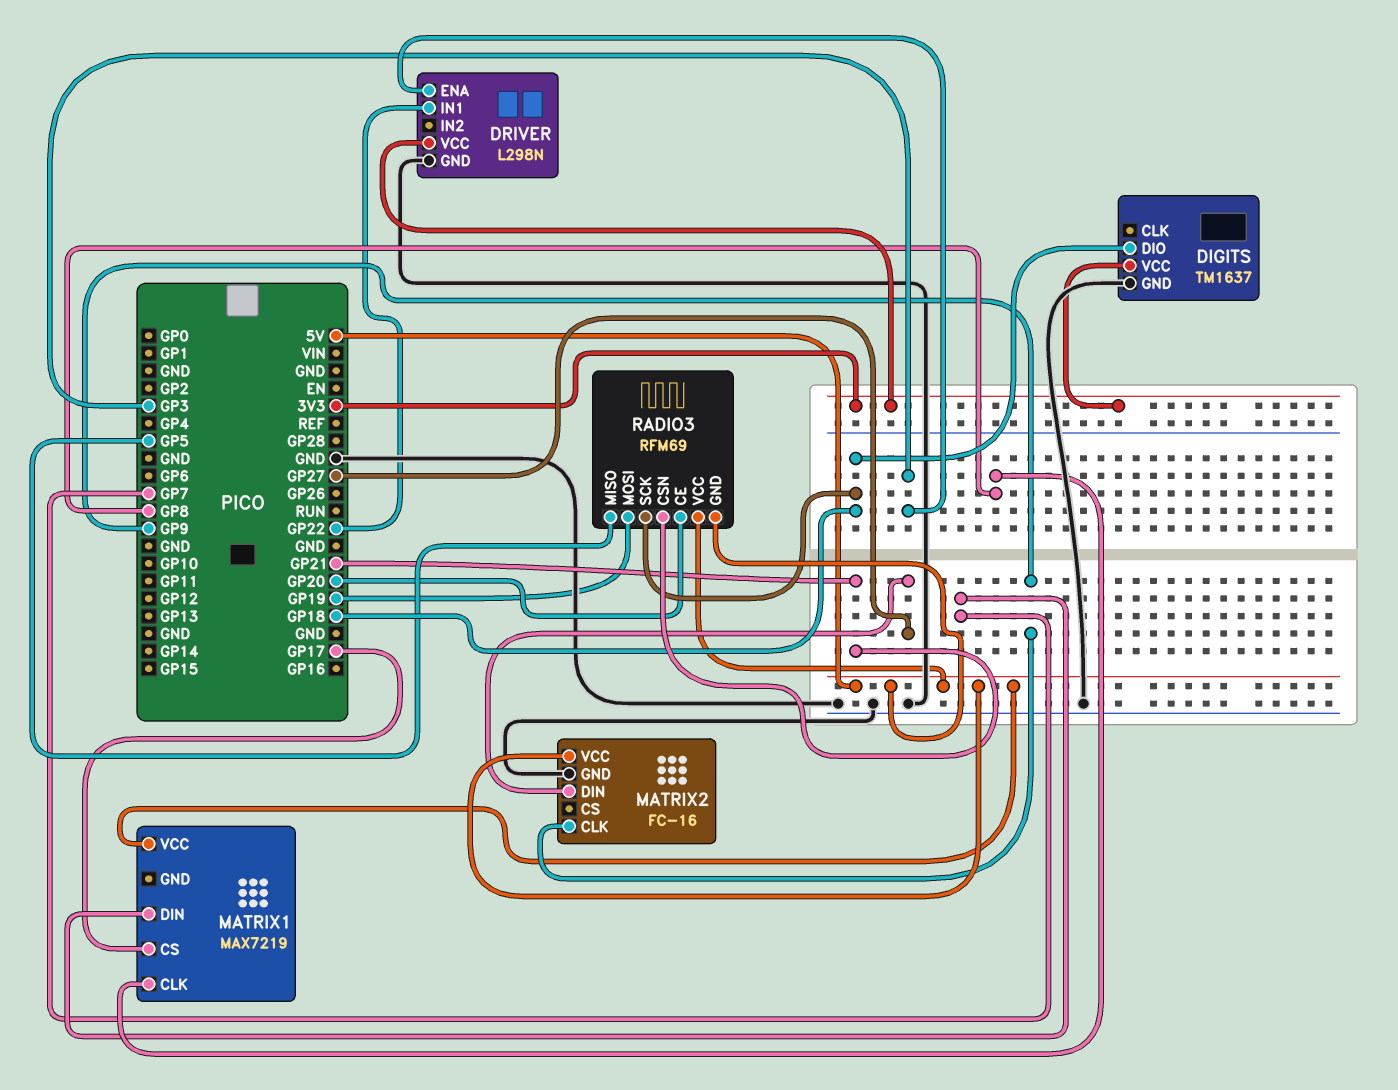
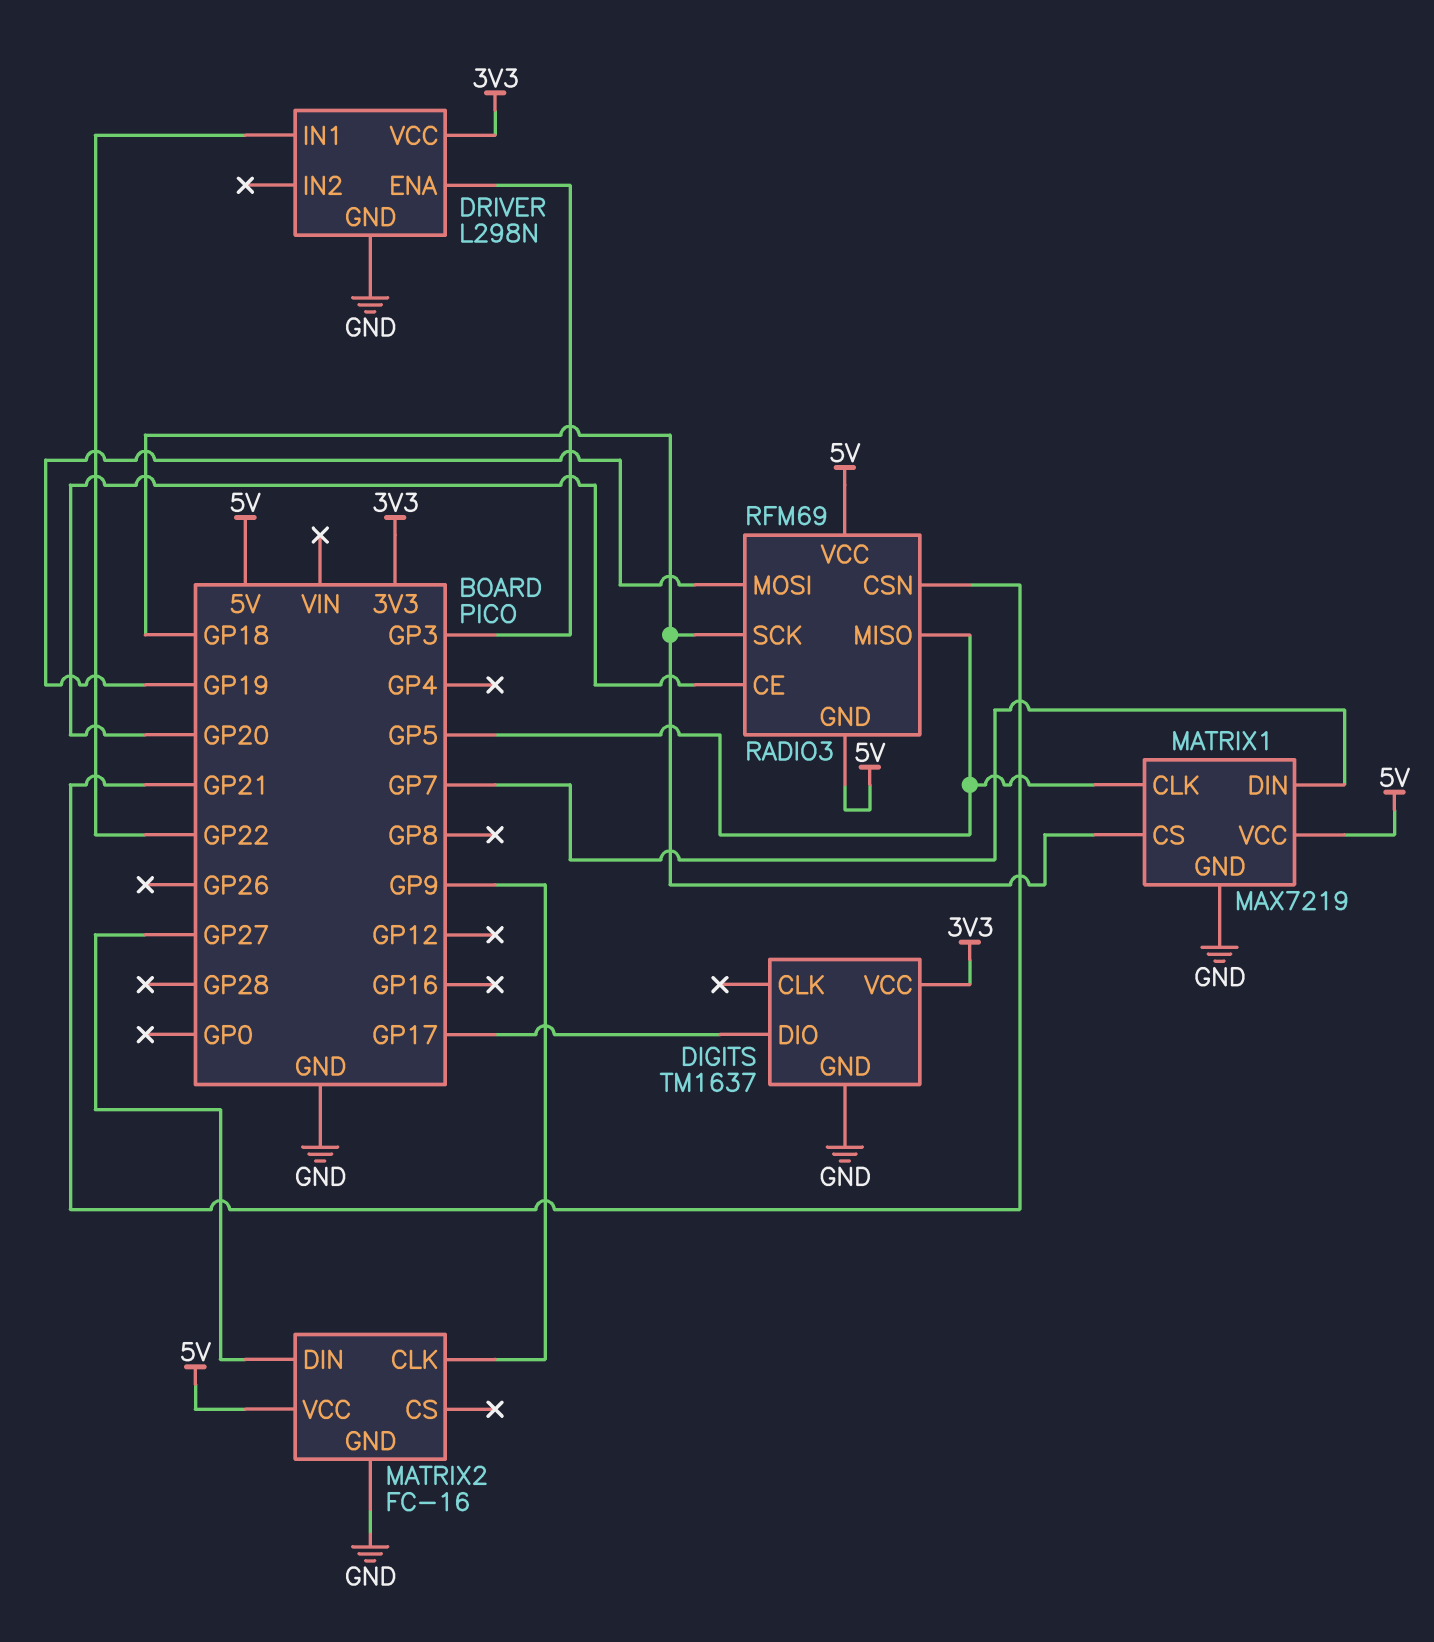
DIGITS pin DIO: GP18 -> GP17
MATRIX1 pin CLK: GP8 -> GP5
MATRIX1 pin CS: GP17 -> GP18
MATRIX1 pin GND: none -> GND

